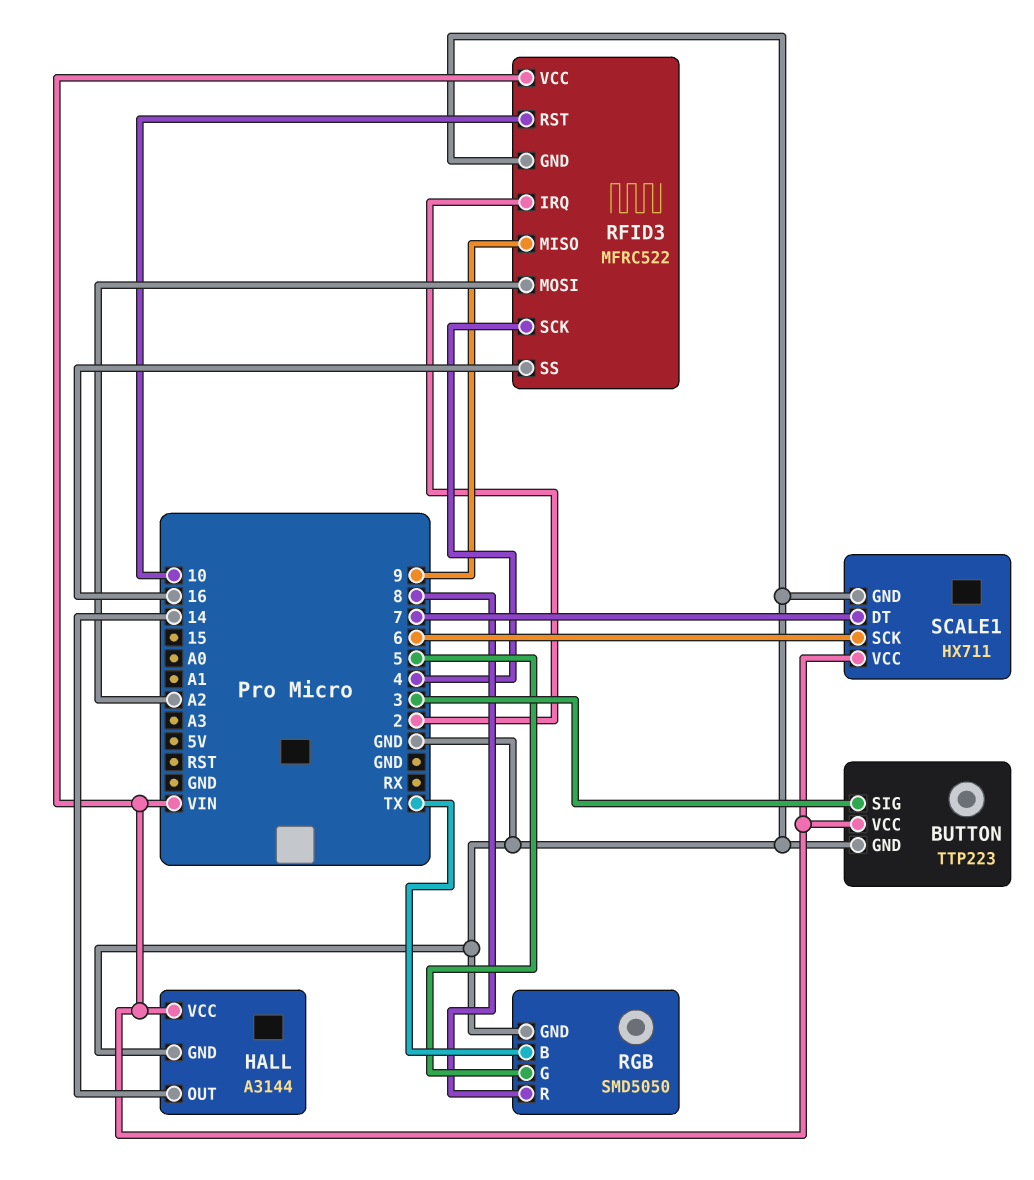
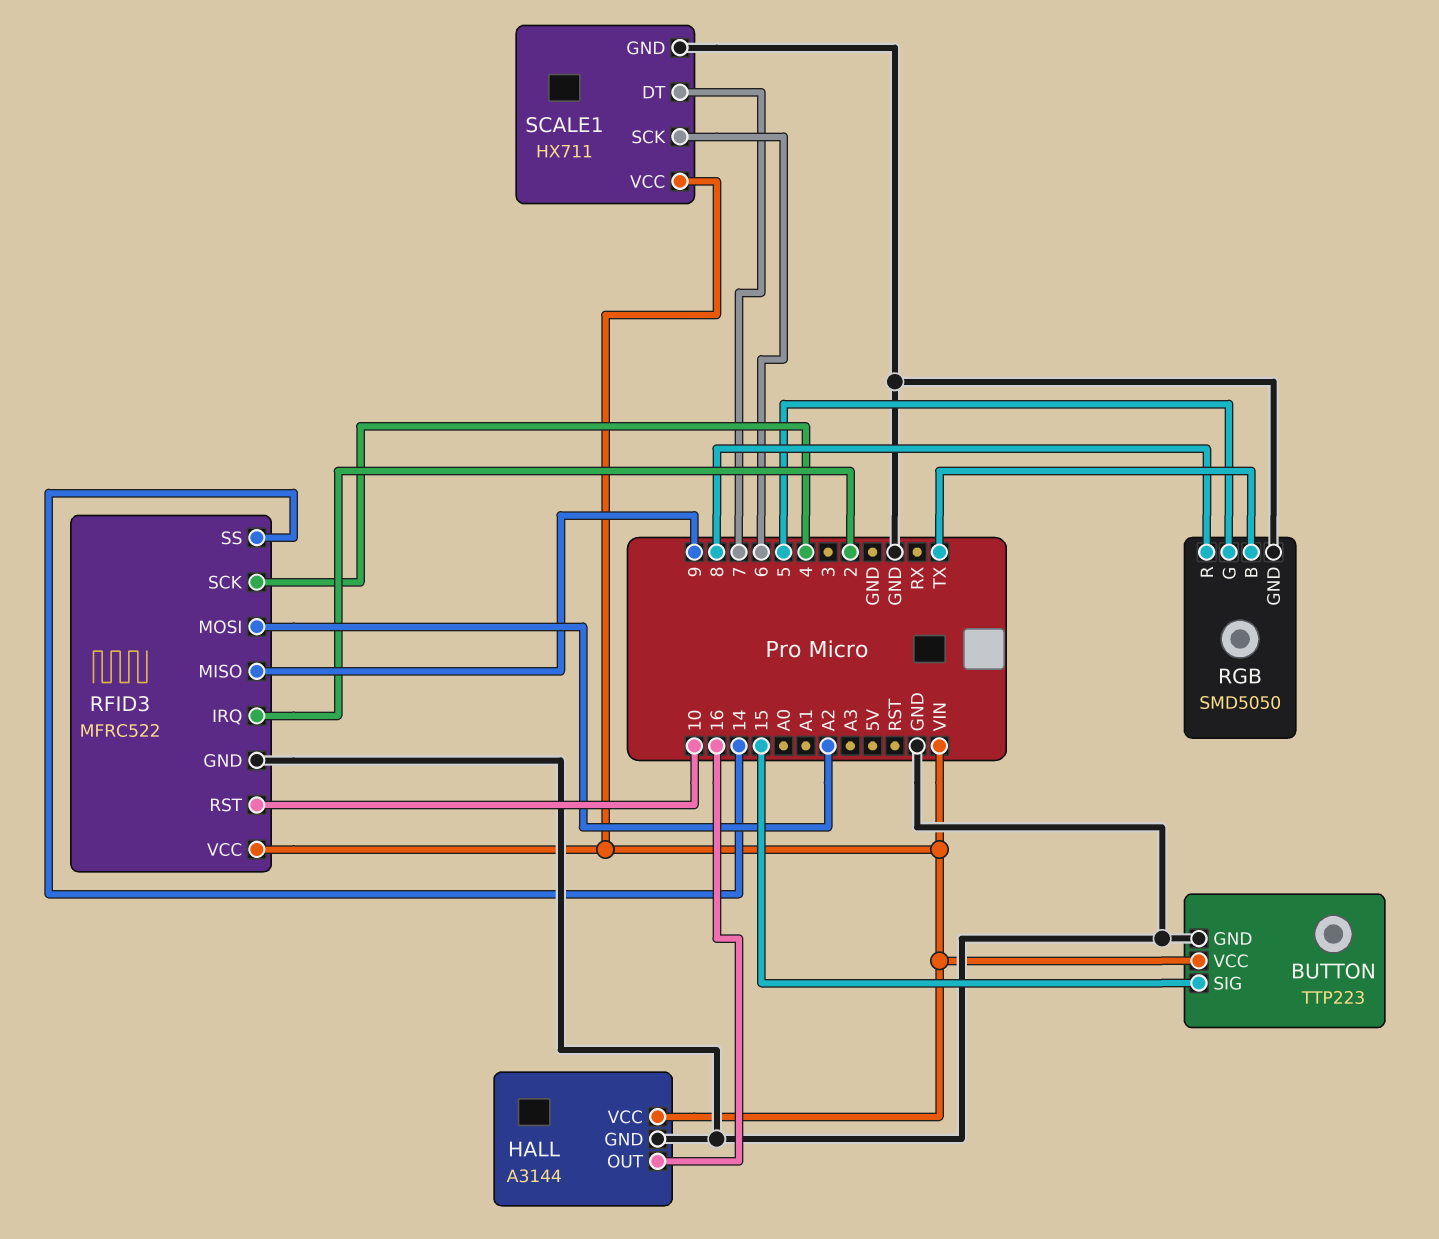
BUTTON pin SIG: 3 -> 15
HALL pin OUT: 14 -> 16
RFID3 pin SS: 16 -> 14

